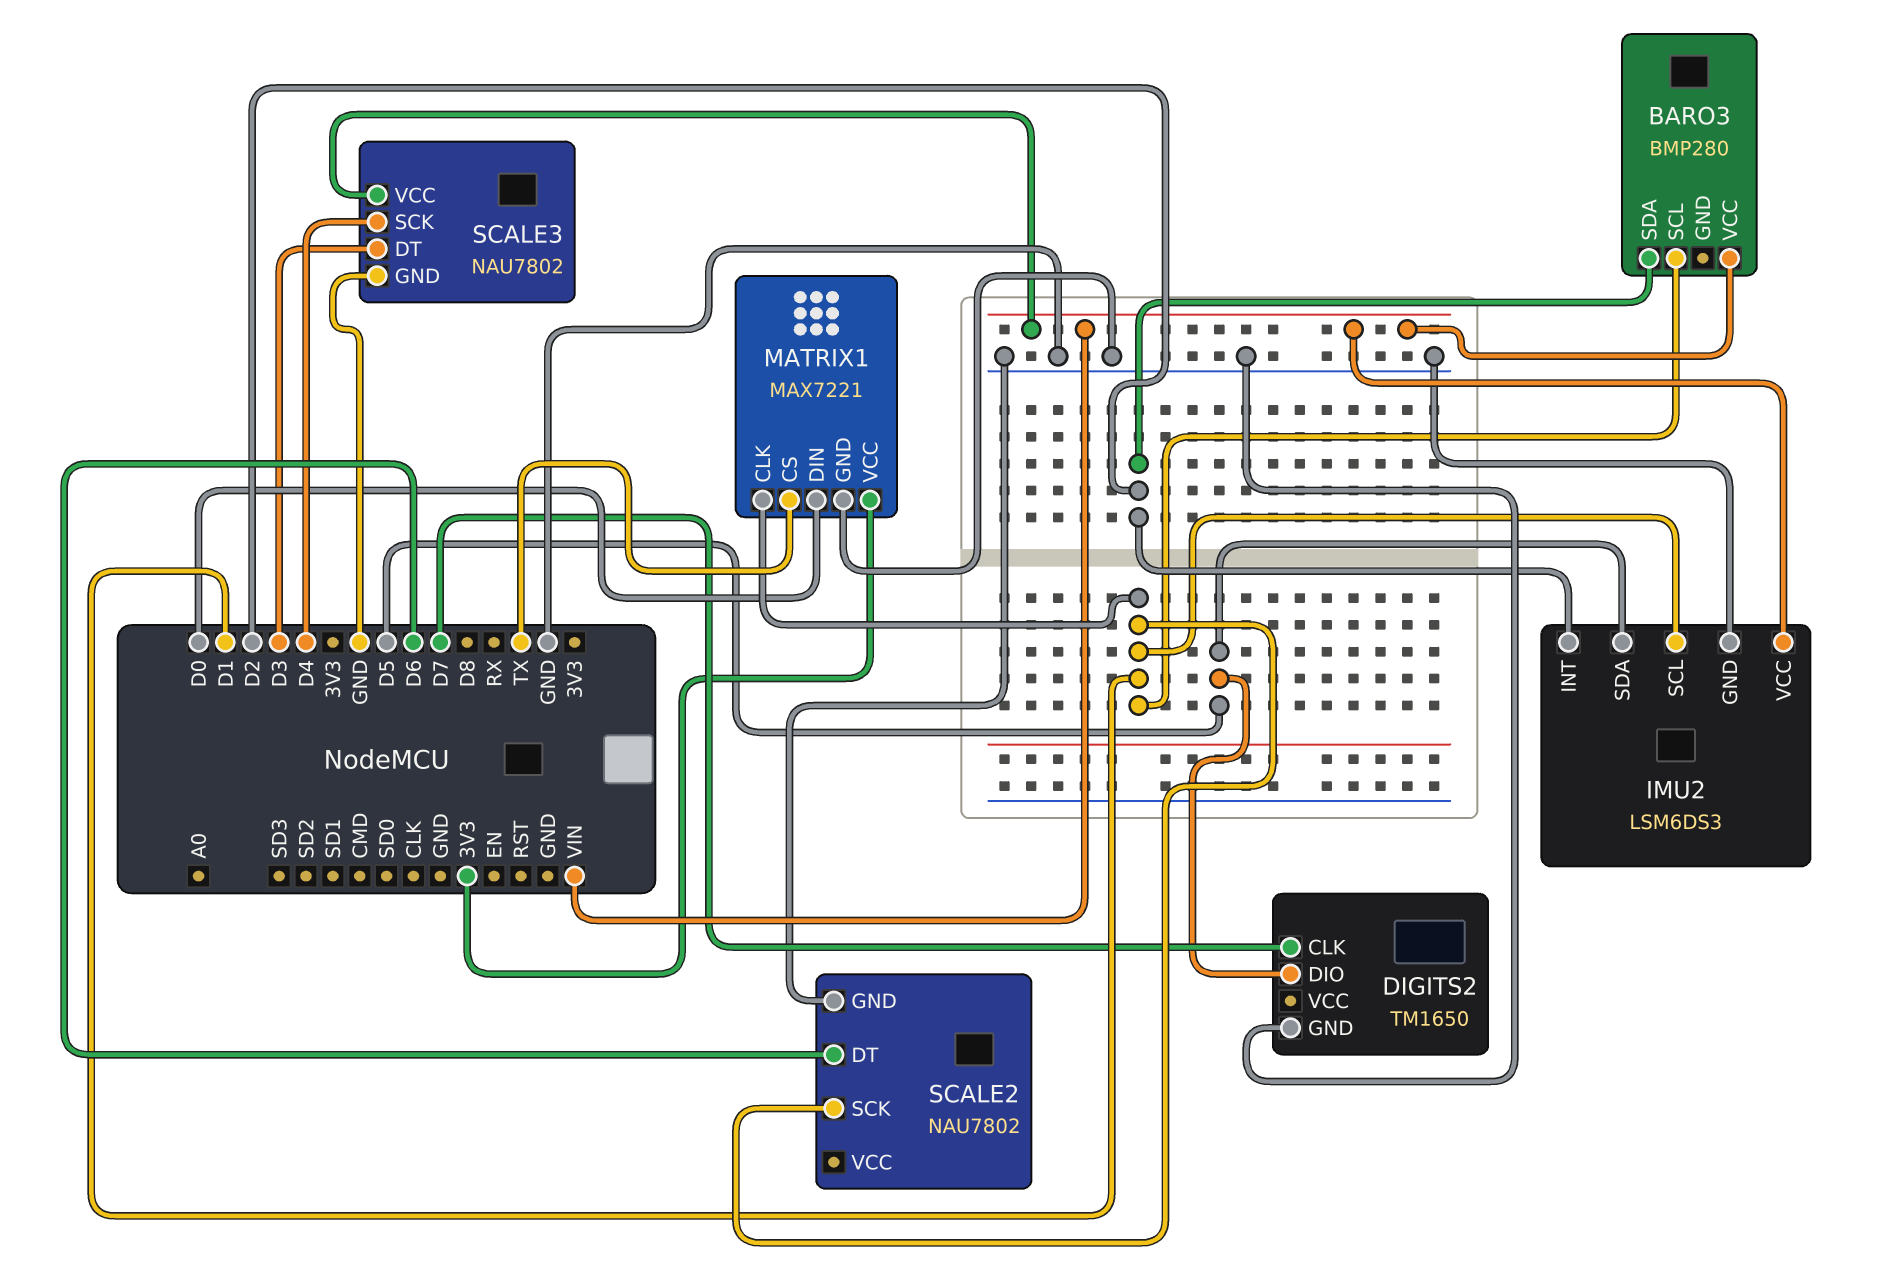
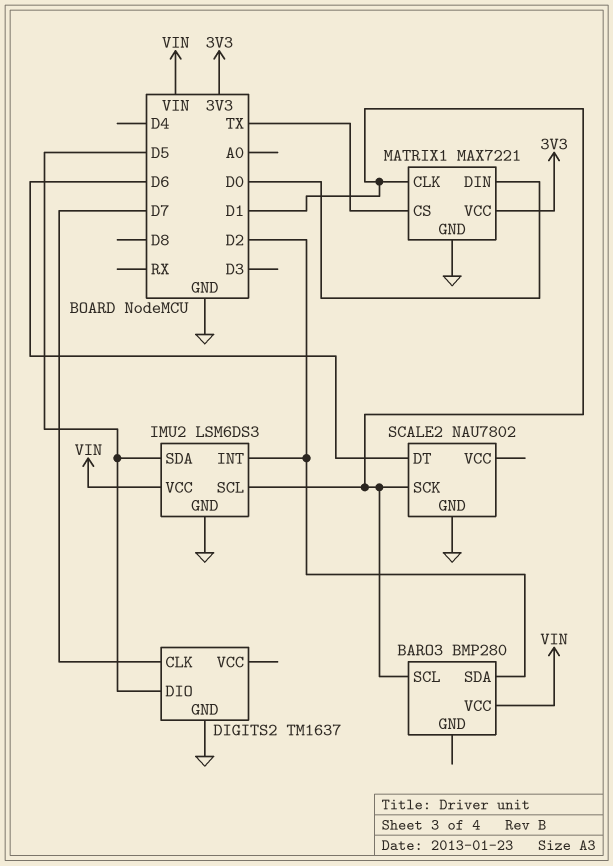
DIGITS2: TM1650 -> TM1637
SCALE3: NAU7802 -> none
SCALE3 pin DT: D3 -> none
SCALE3 pin GND: GND -> none
SCALE3 pin SCK: D4 -> none
SCALE3 pin VCC: VIN -> none

